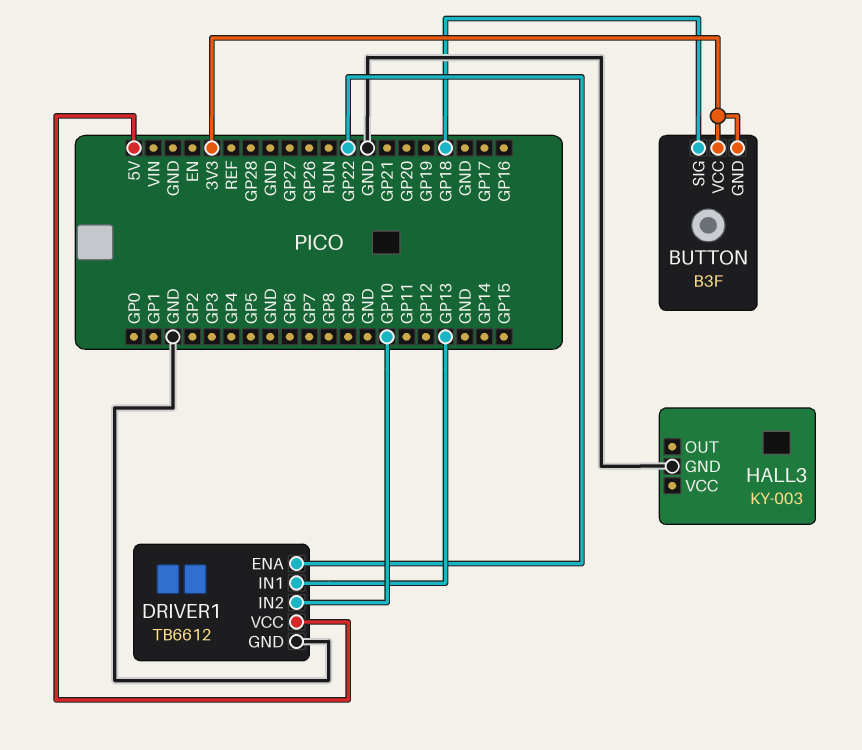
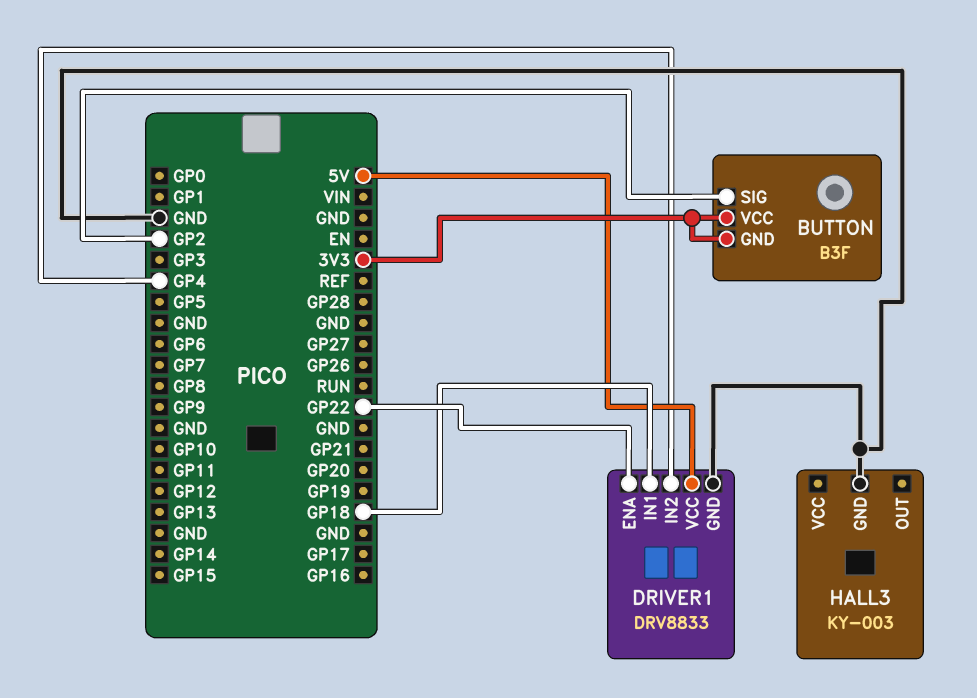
BUTTON pin SIG: GP18 -> GP2
DRIVER1: TB6612 -> DRV8833
DRIVER1 pin IN1: GP13 -> GP18
DRIVER1 pin IN2: GP10 -> GP4

